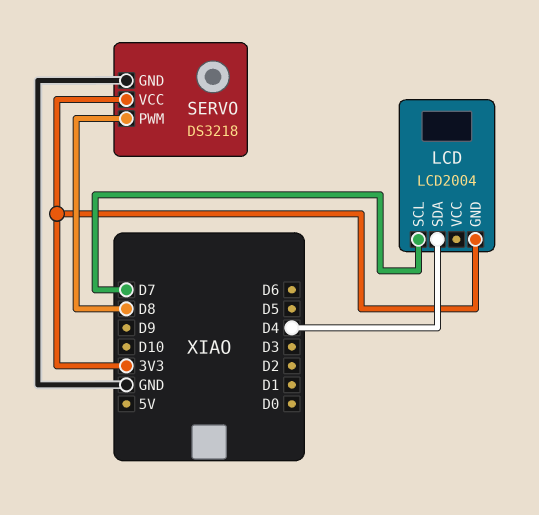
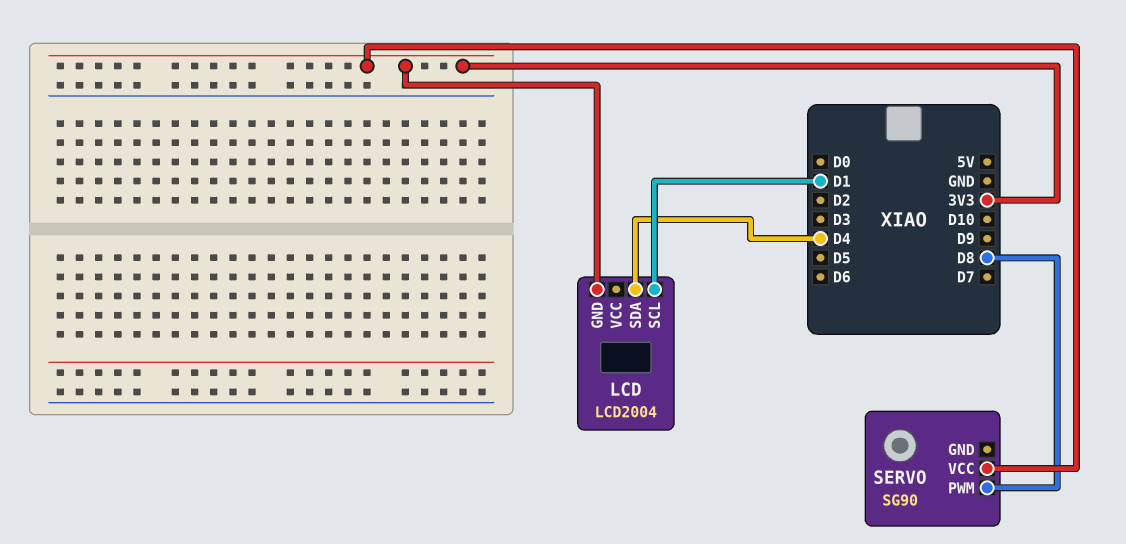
LCD pin SCL: D7 -> D1
SERVO: DS3218 -> SG90
SERVO pin GND: GND -> none

